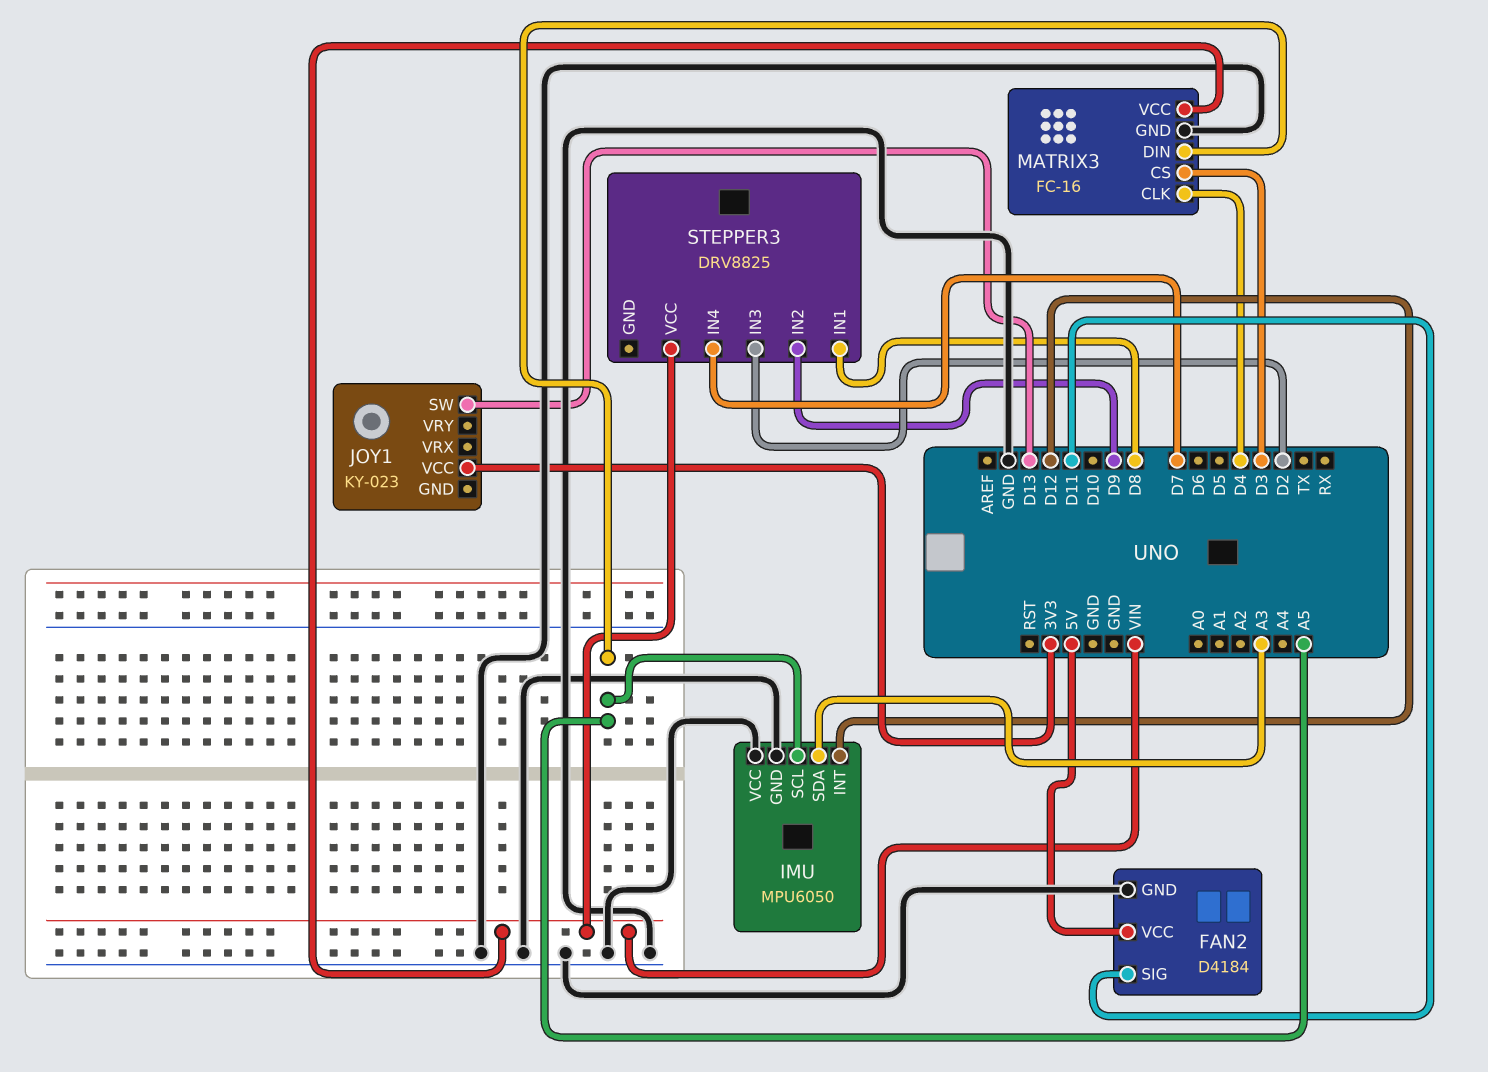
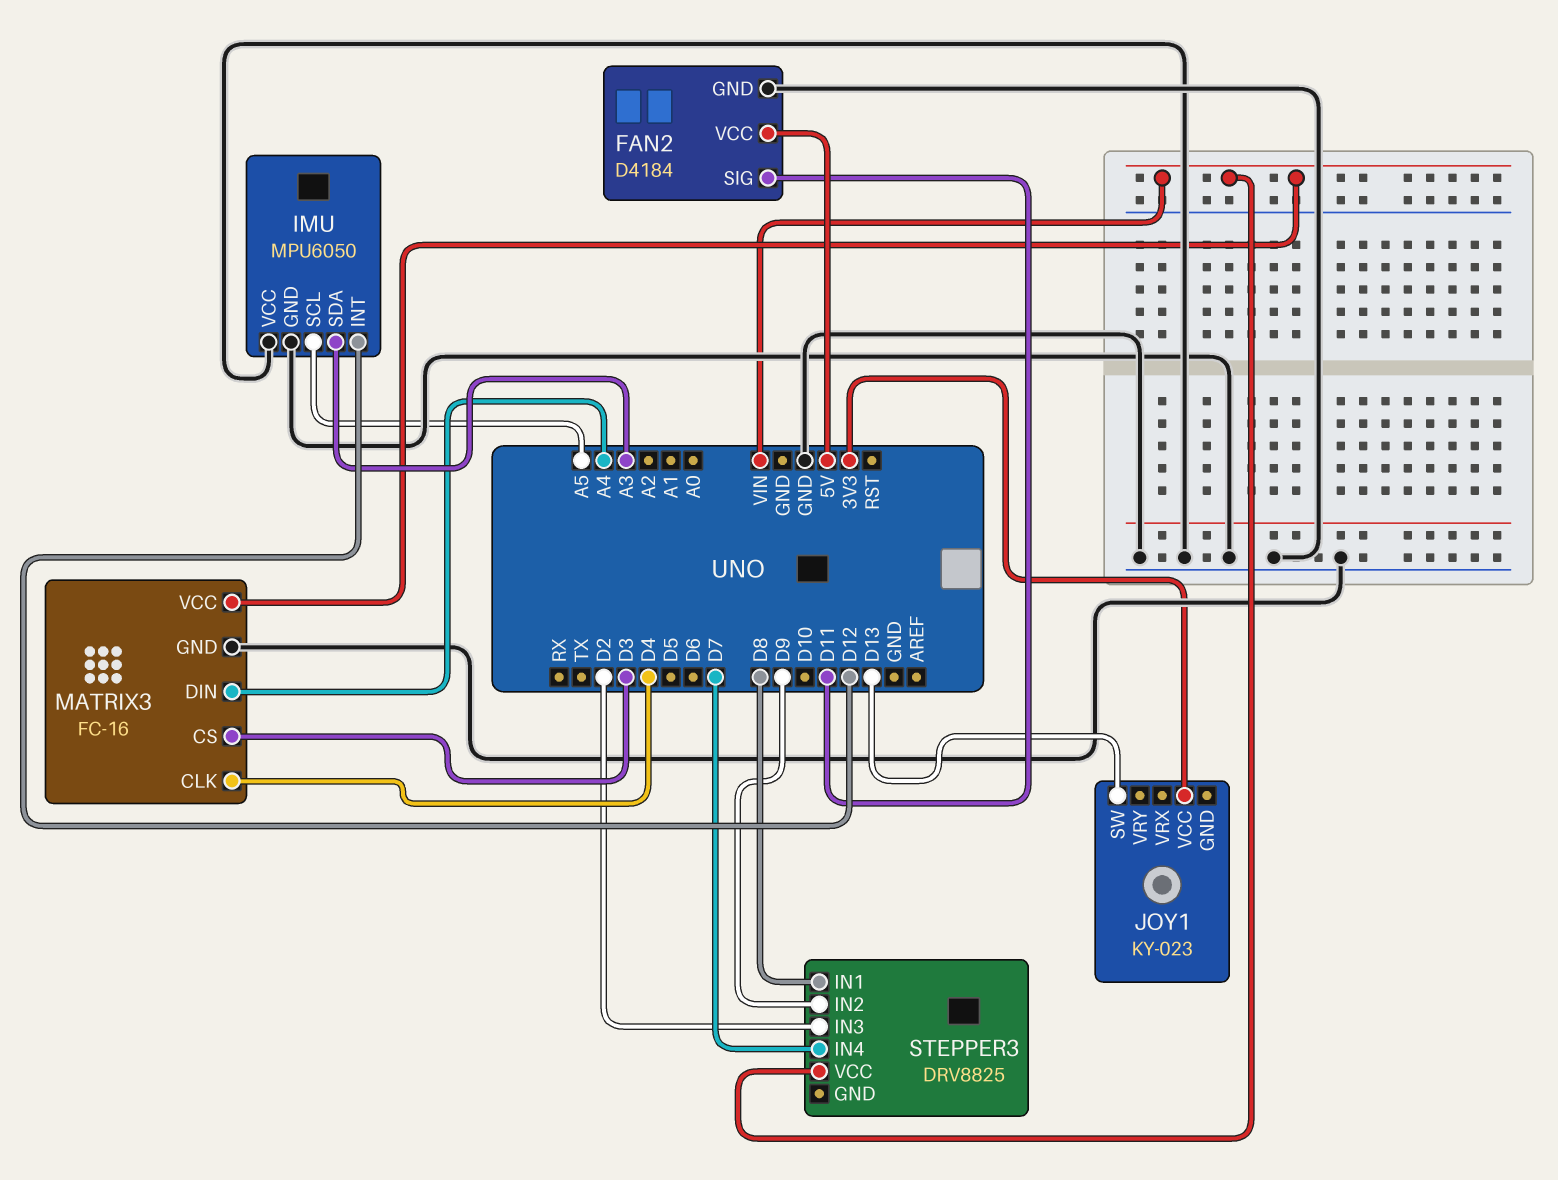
MATRIX3 pin DIN: A5 -> A4

